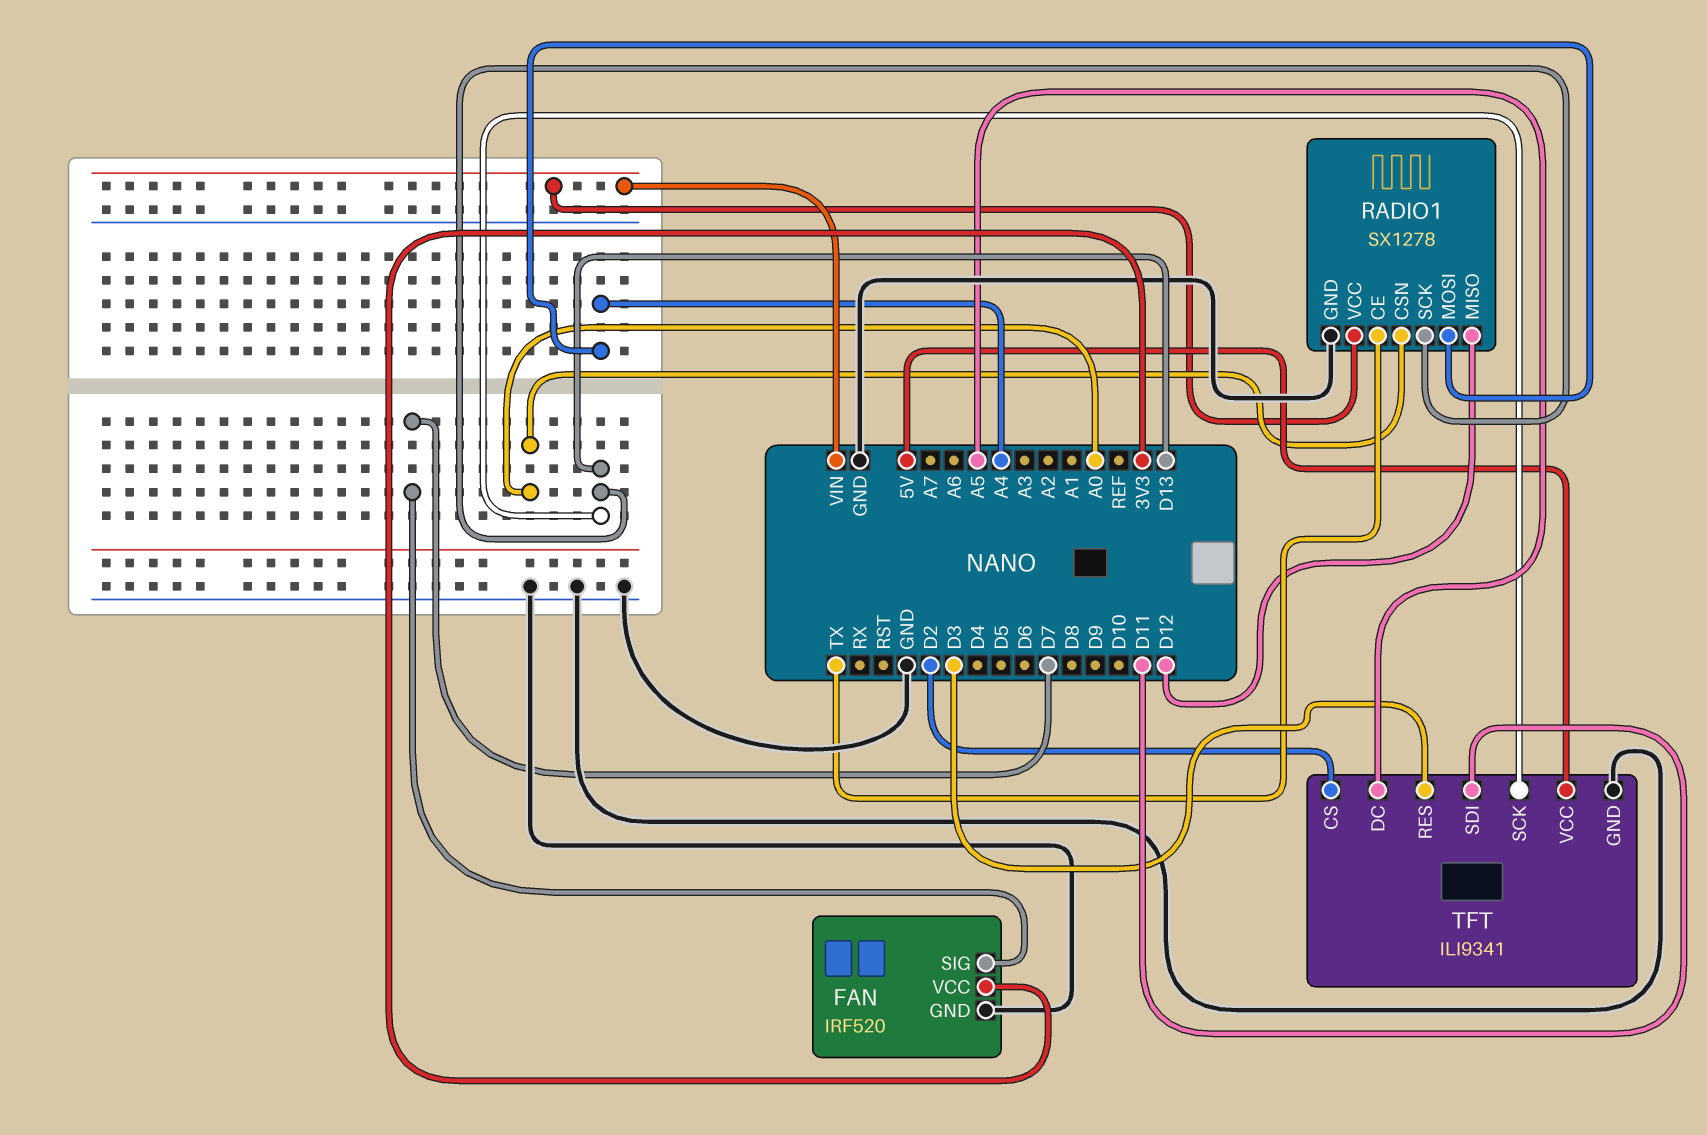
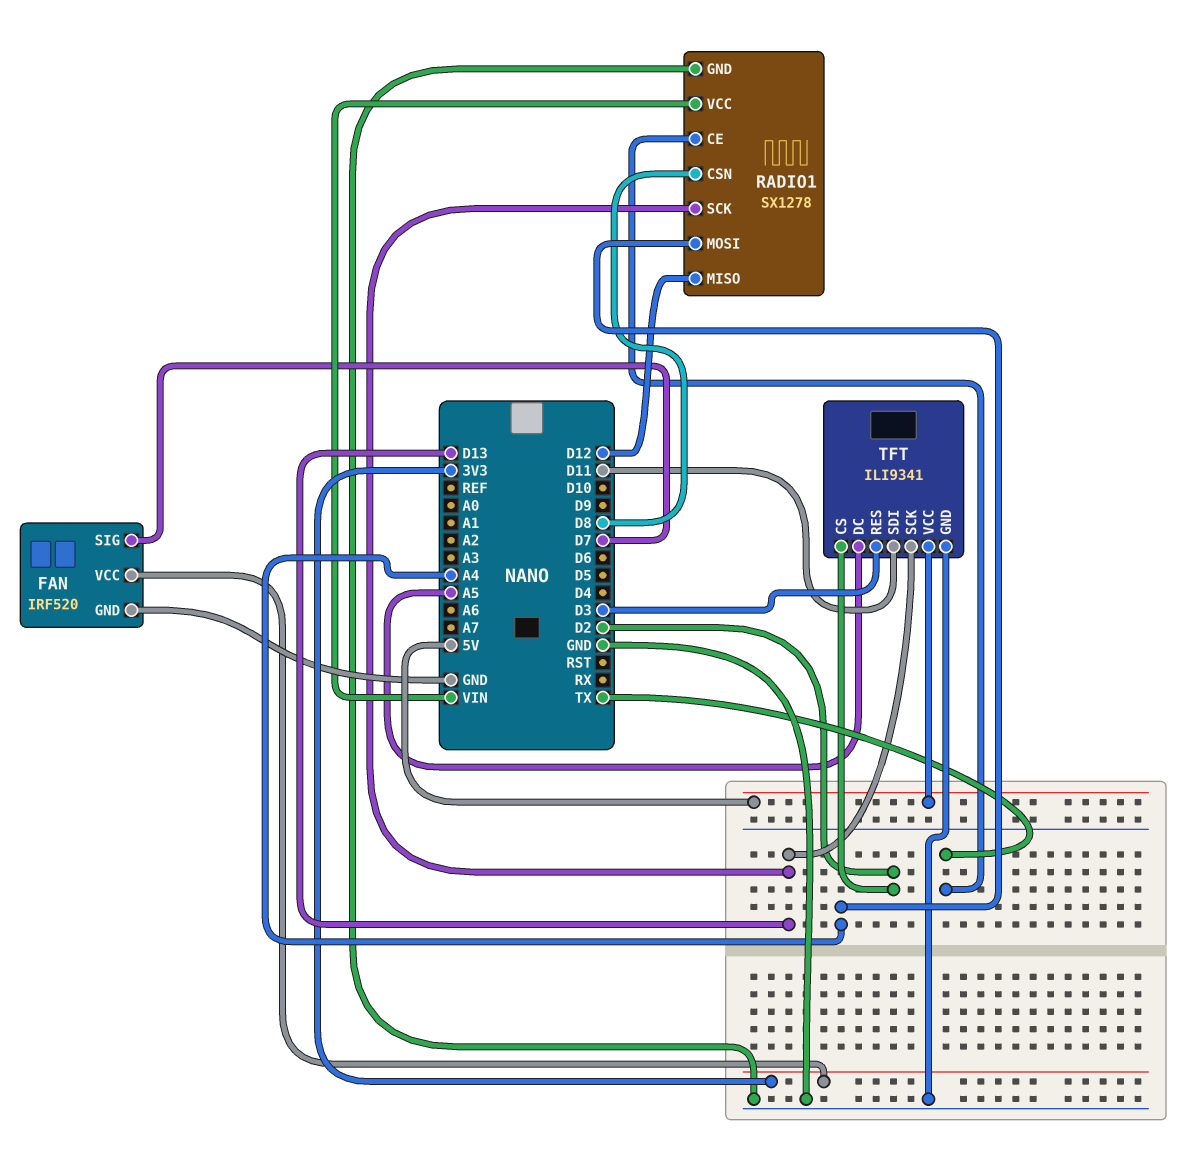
RADIO1 pin CSN: A0 -> D8

